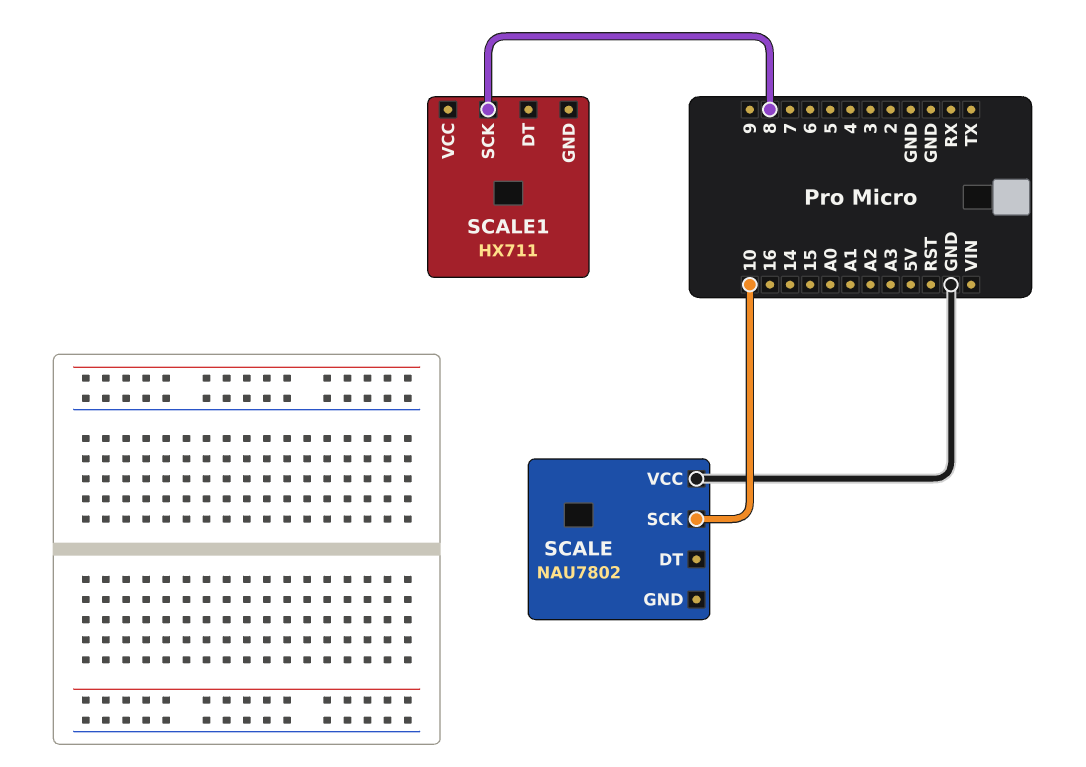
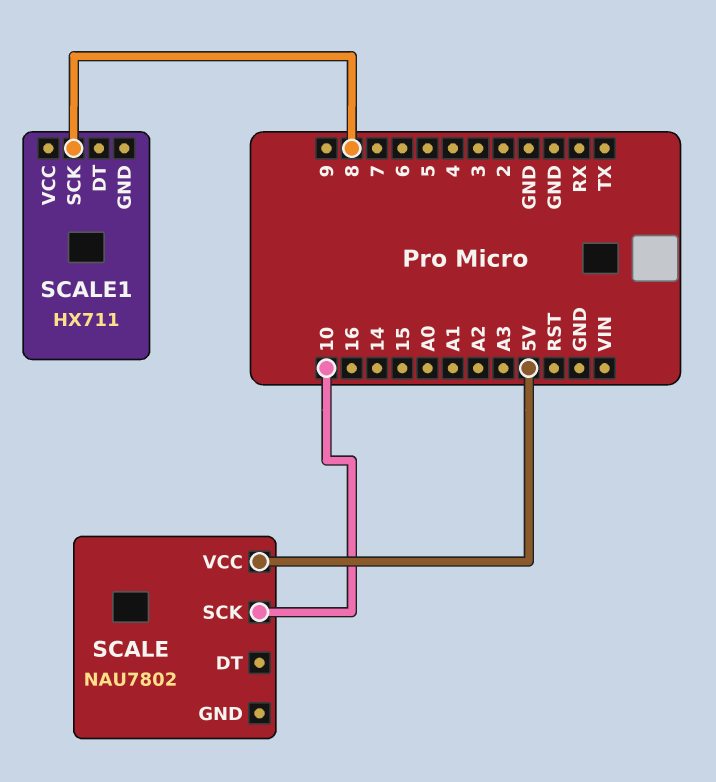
SCALE pin VCC: GND -> 5V

